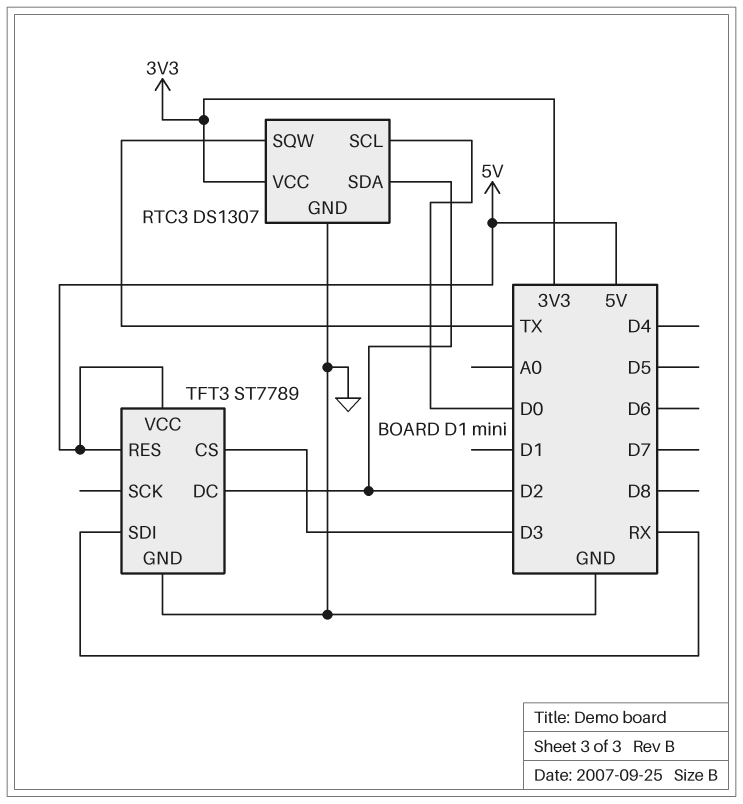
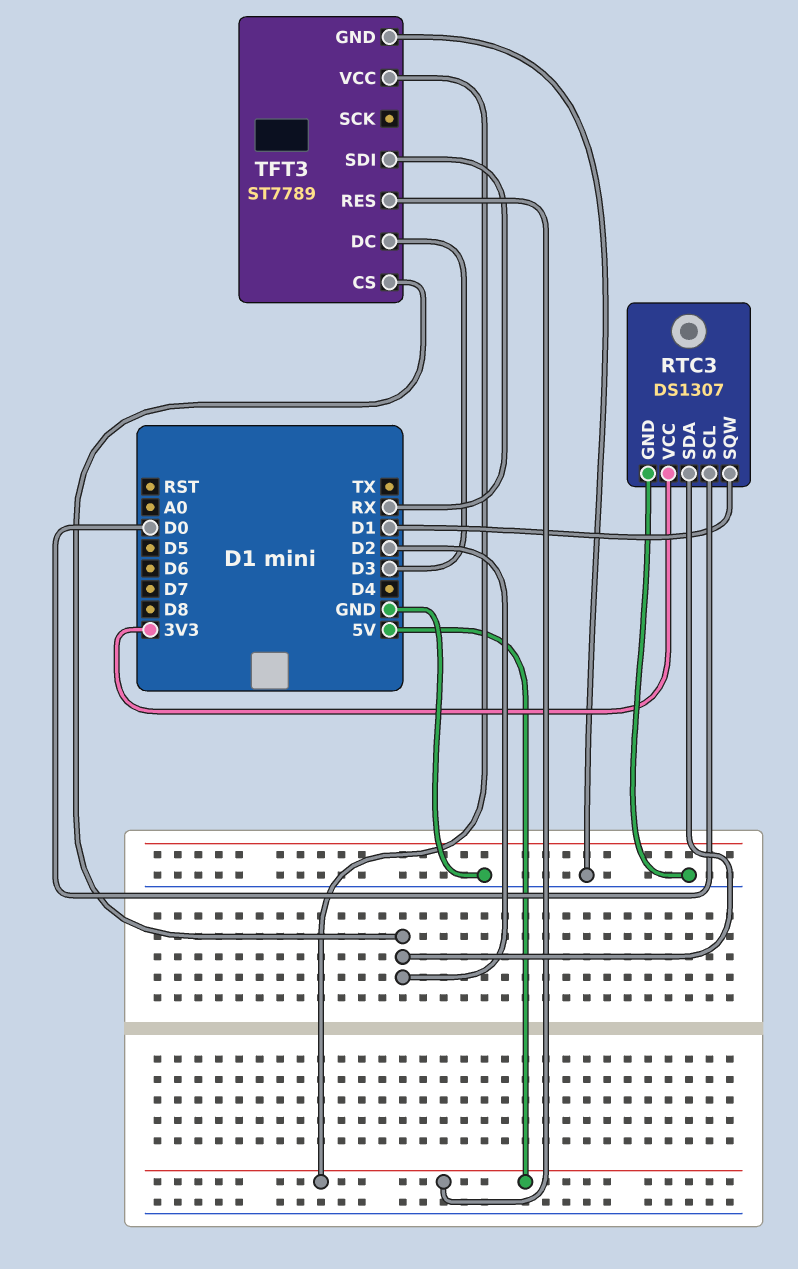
RTC3 pin SQW: TX -> D1
TFT3 pin CS: D3 -> D2
TFT3 pin DC: D2 -> D3

